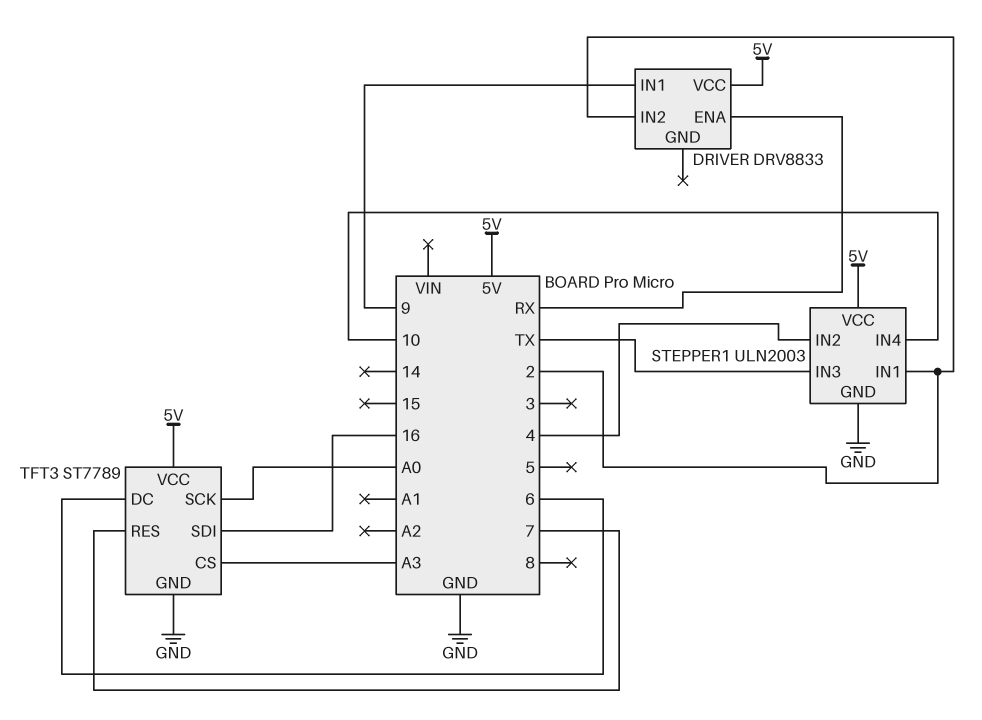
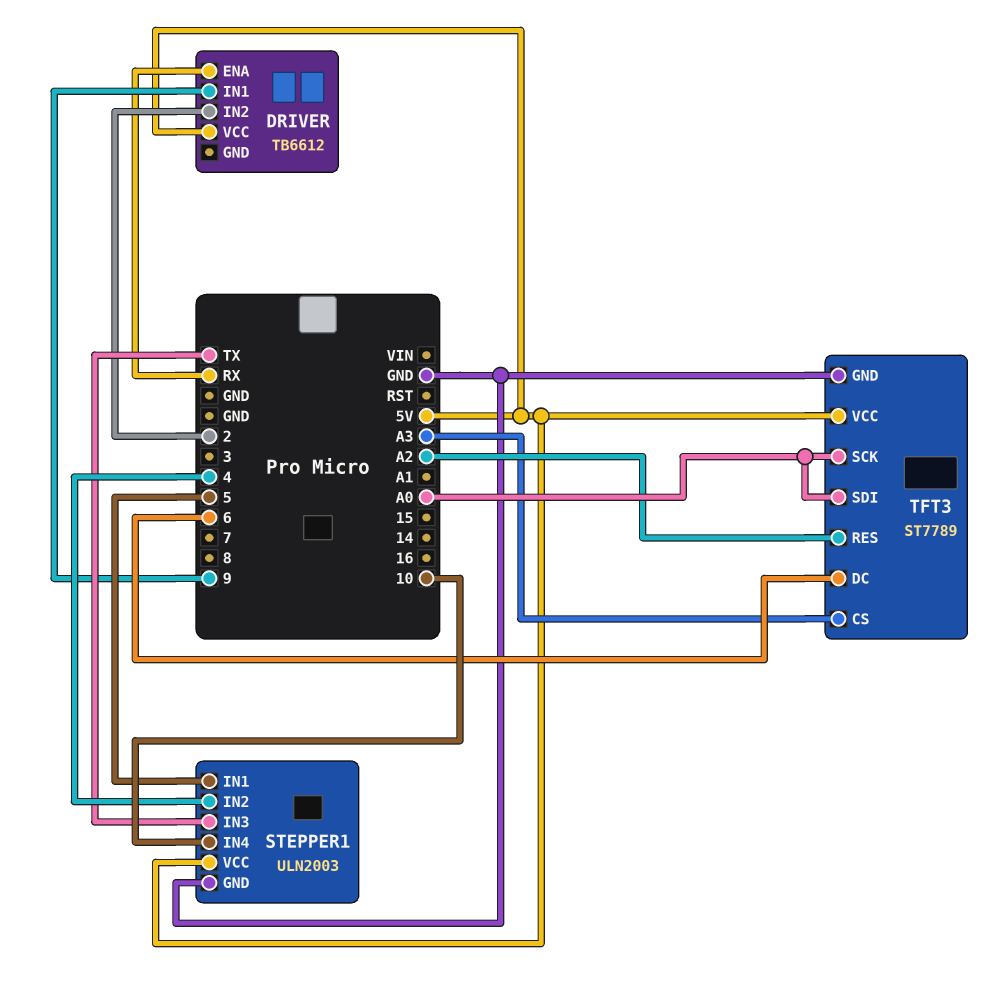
DRIVER: DRV8833 -> TB6612
STEPPER1 pin IN1: 2 -> 5
TFT3 pin RES: 7 -> A2
TFT3 pin SDI: 16 -> A0

